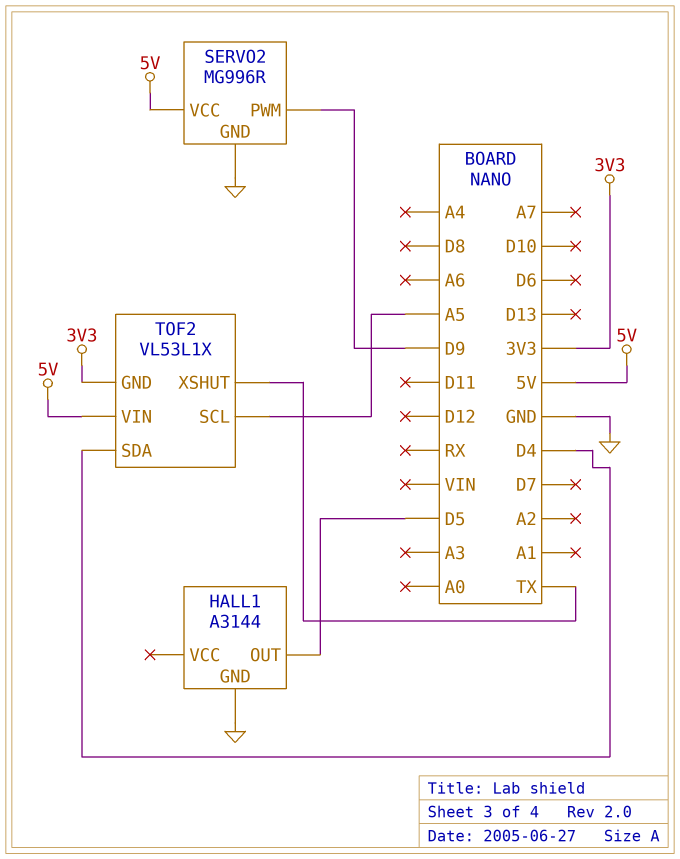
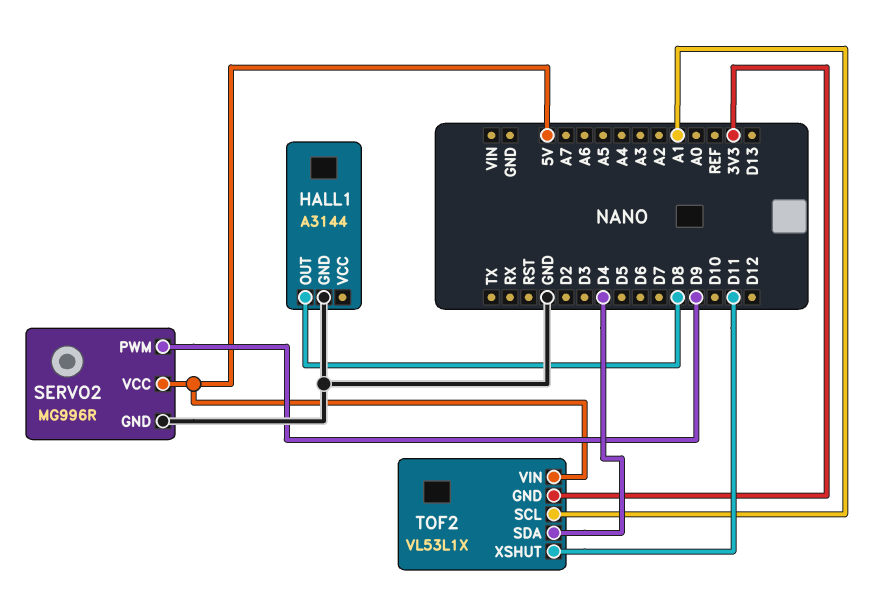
HALL1 pin OUT: D5 -> D8
TOF2 pin SCL: A5 -> A1
TOF2 pin XSHUT: TX -> D11

